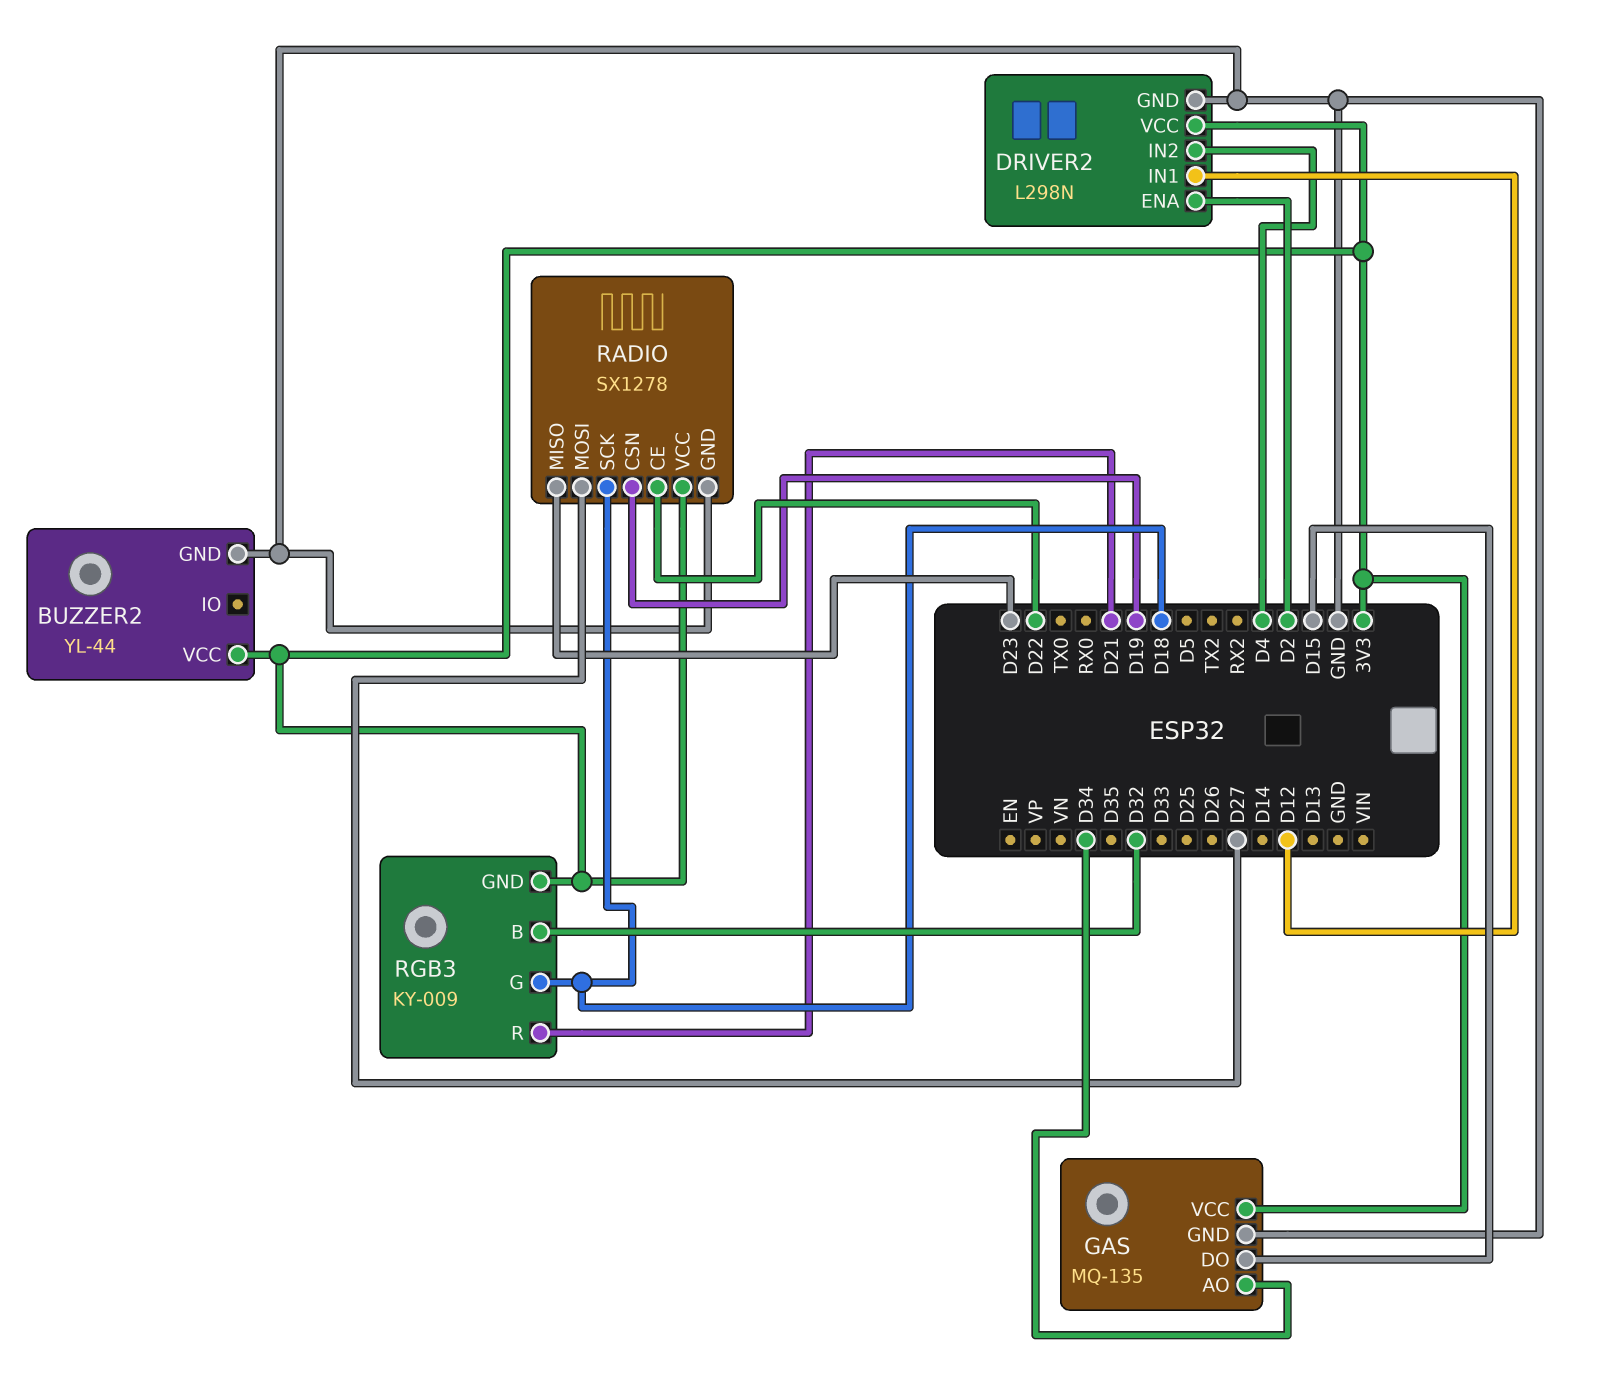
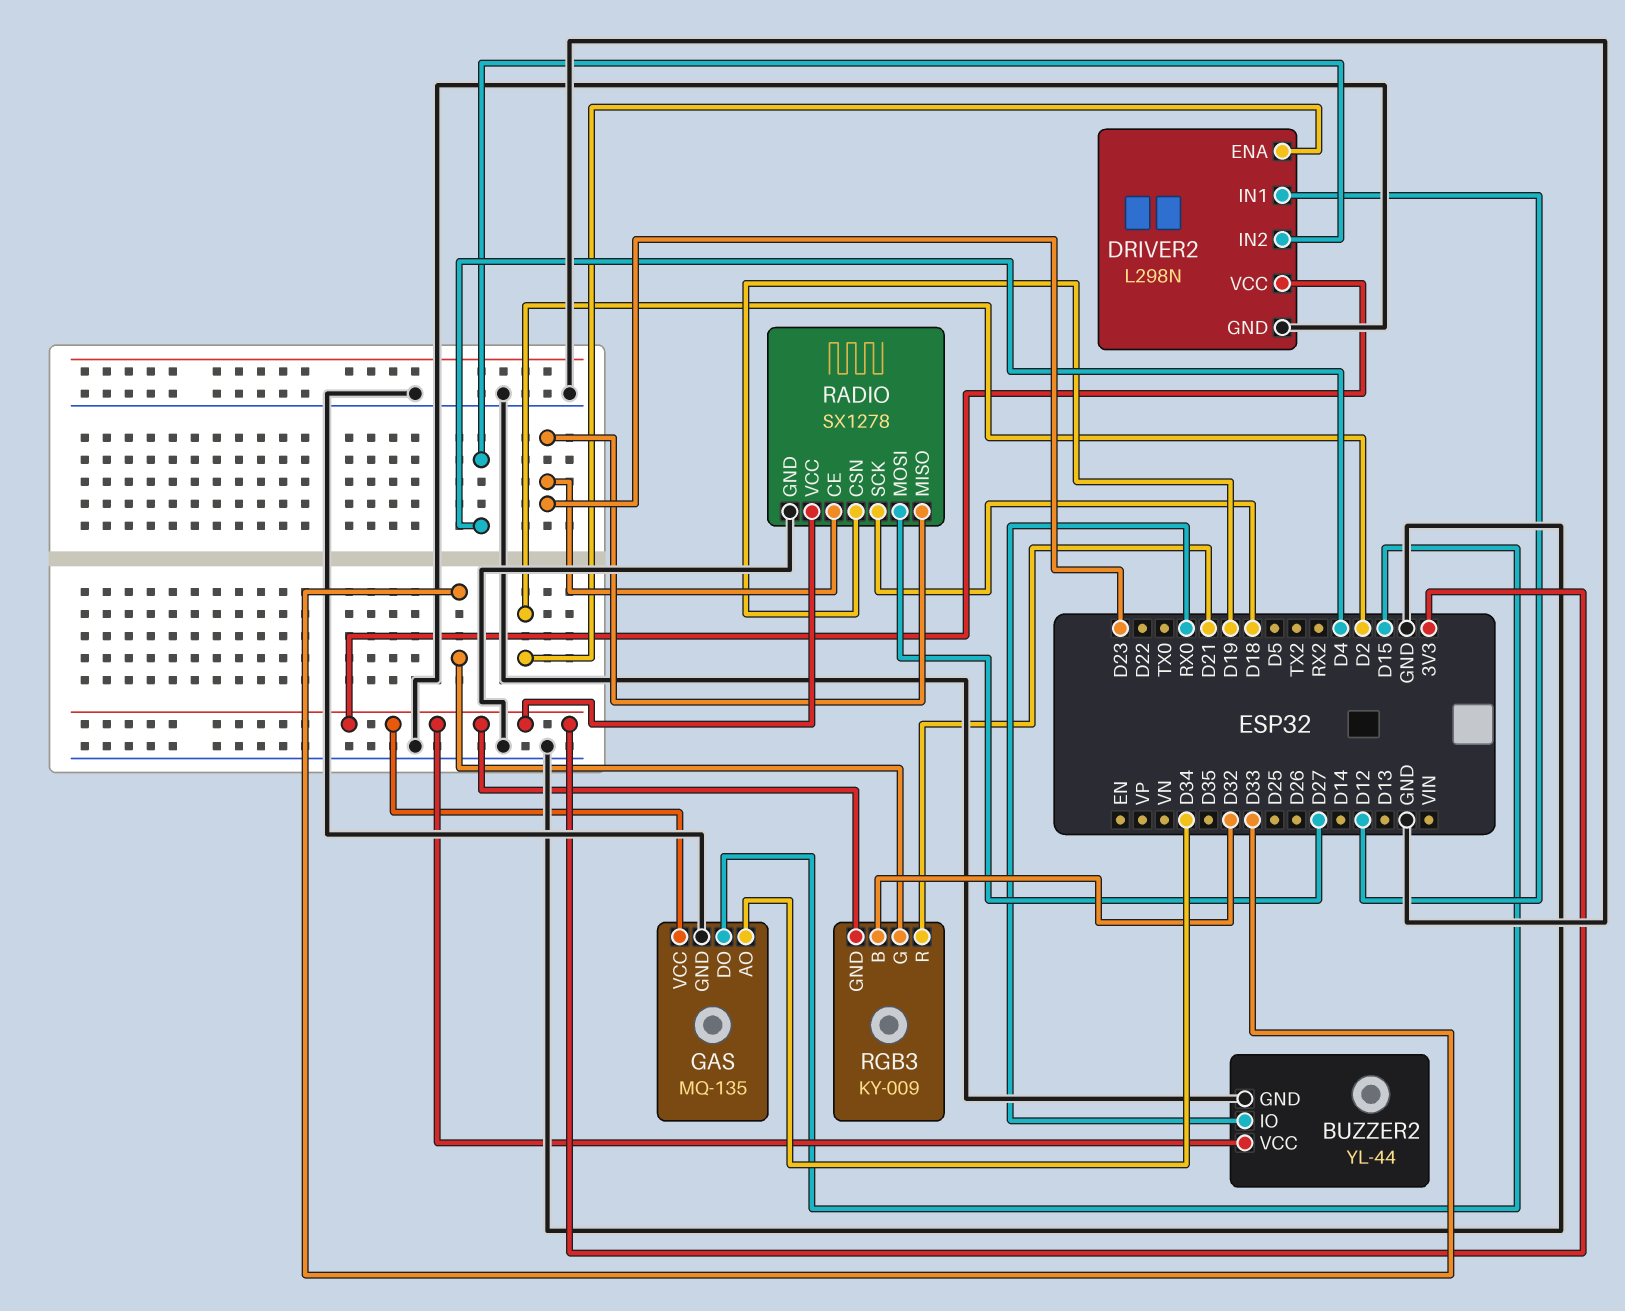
BUZZER2 pin IO: none -> RX0
RADIO pin CE: D22 -> D23
RGB3 pin G: D18 -> D33

